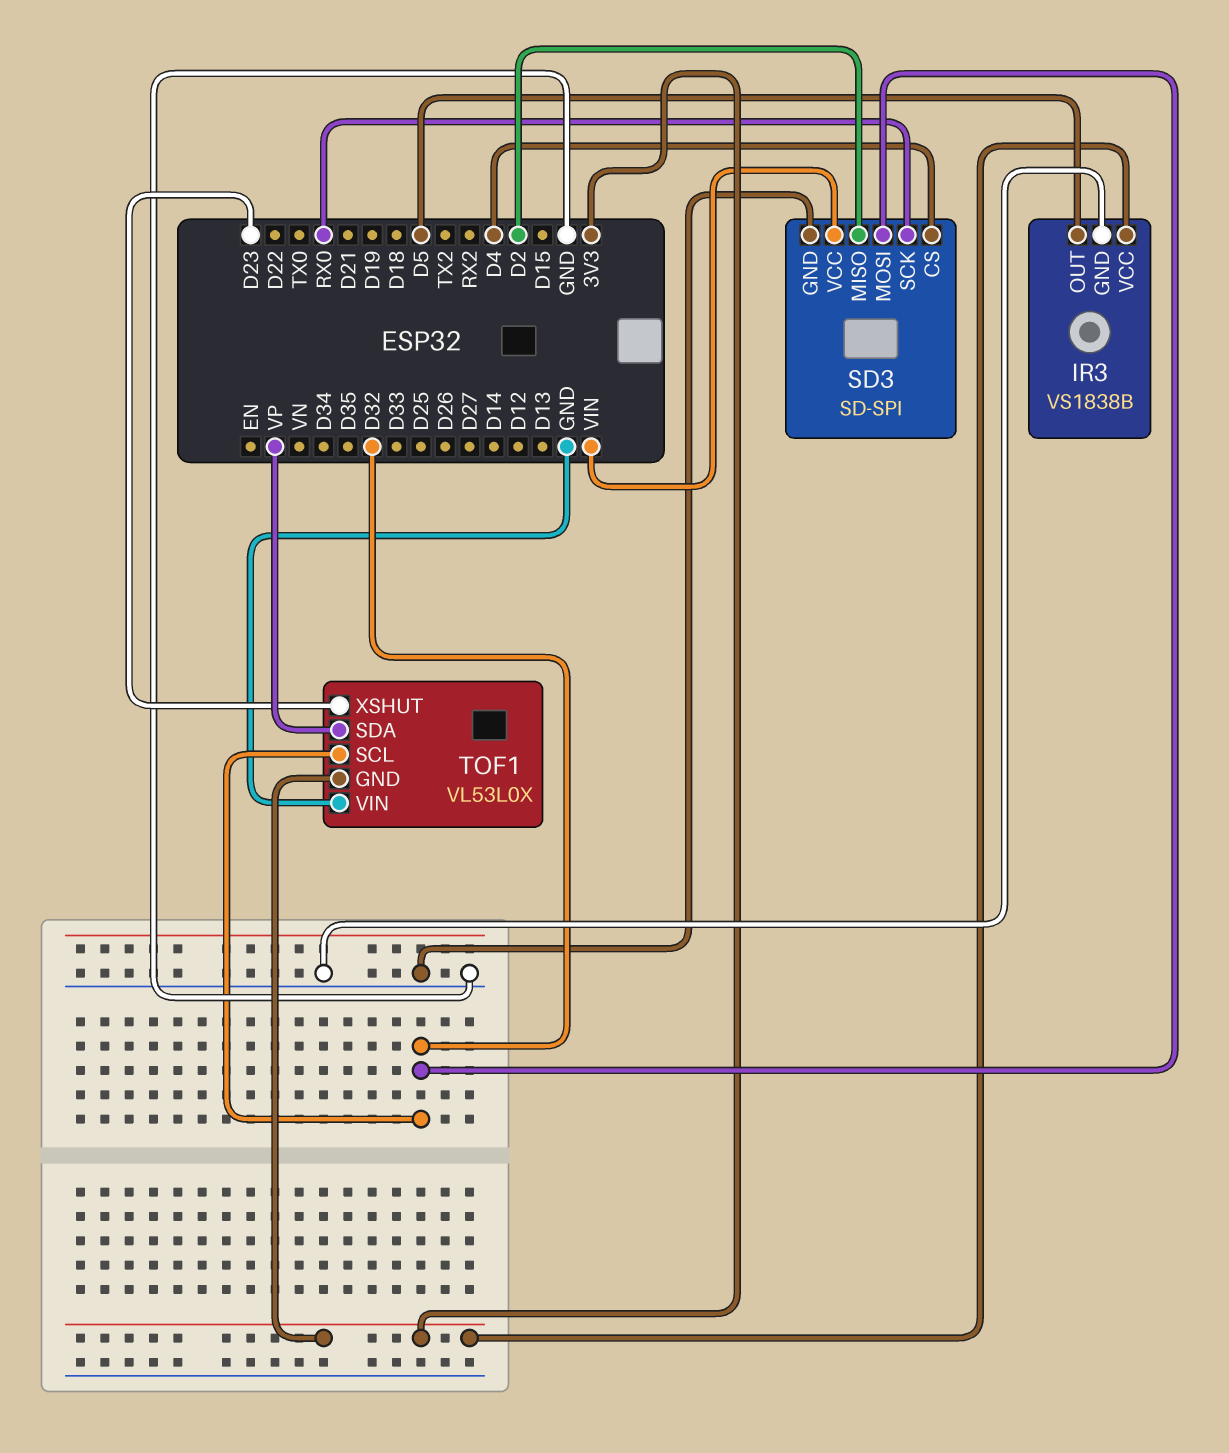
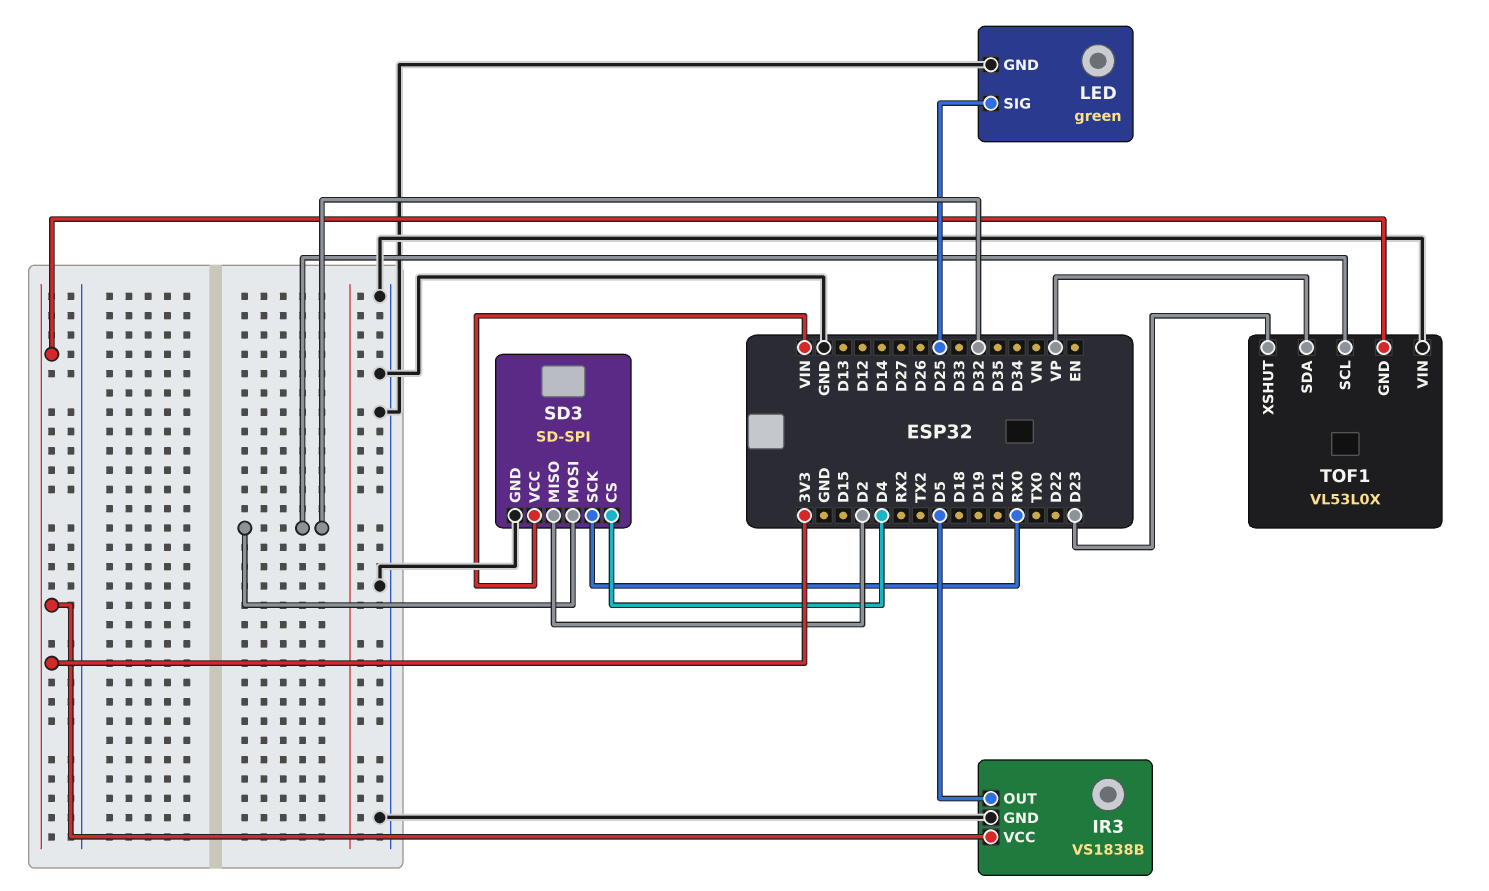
LED: none -> green
LED pin GND: none -> GND
LED pin SIG: none -> D25

